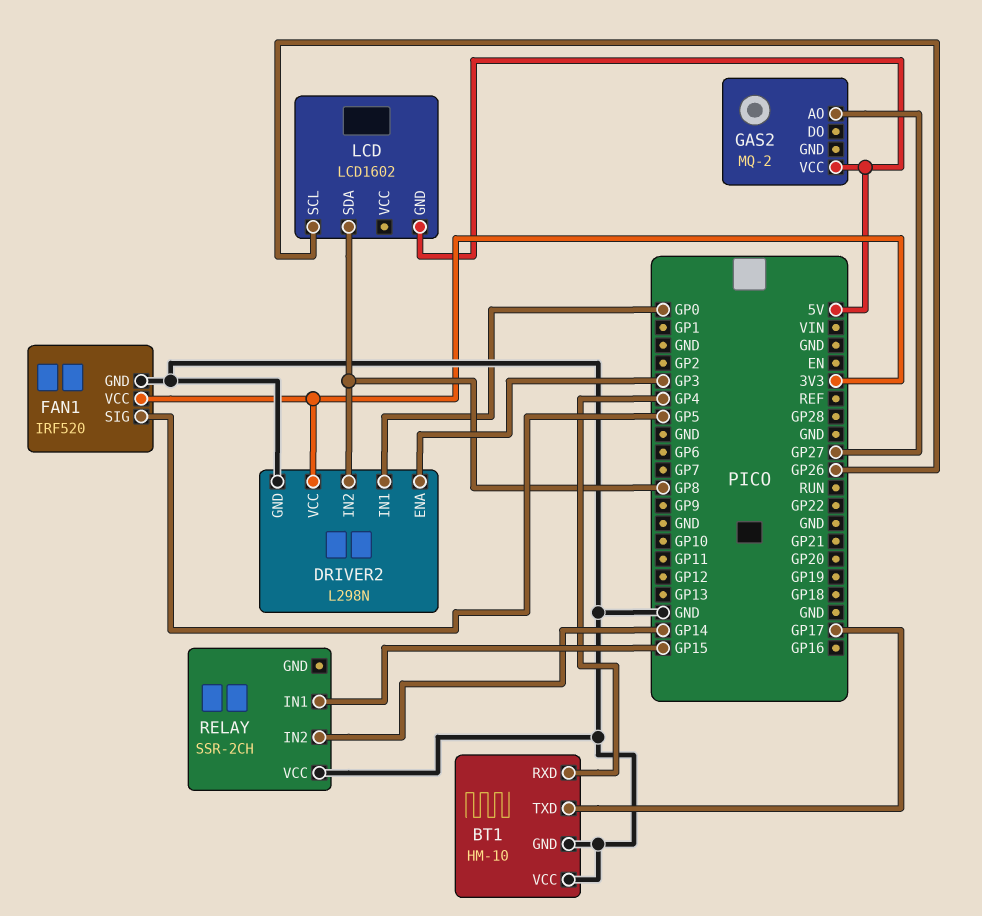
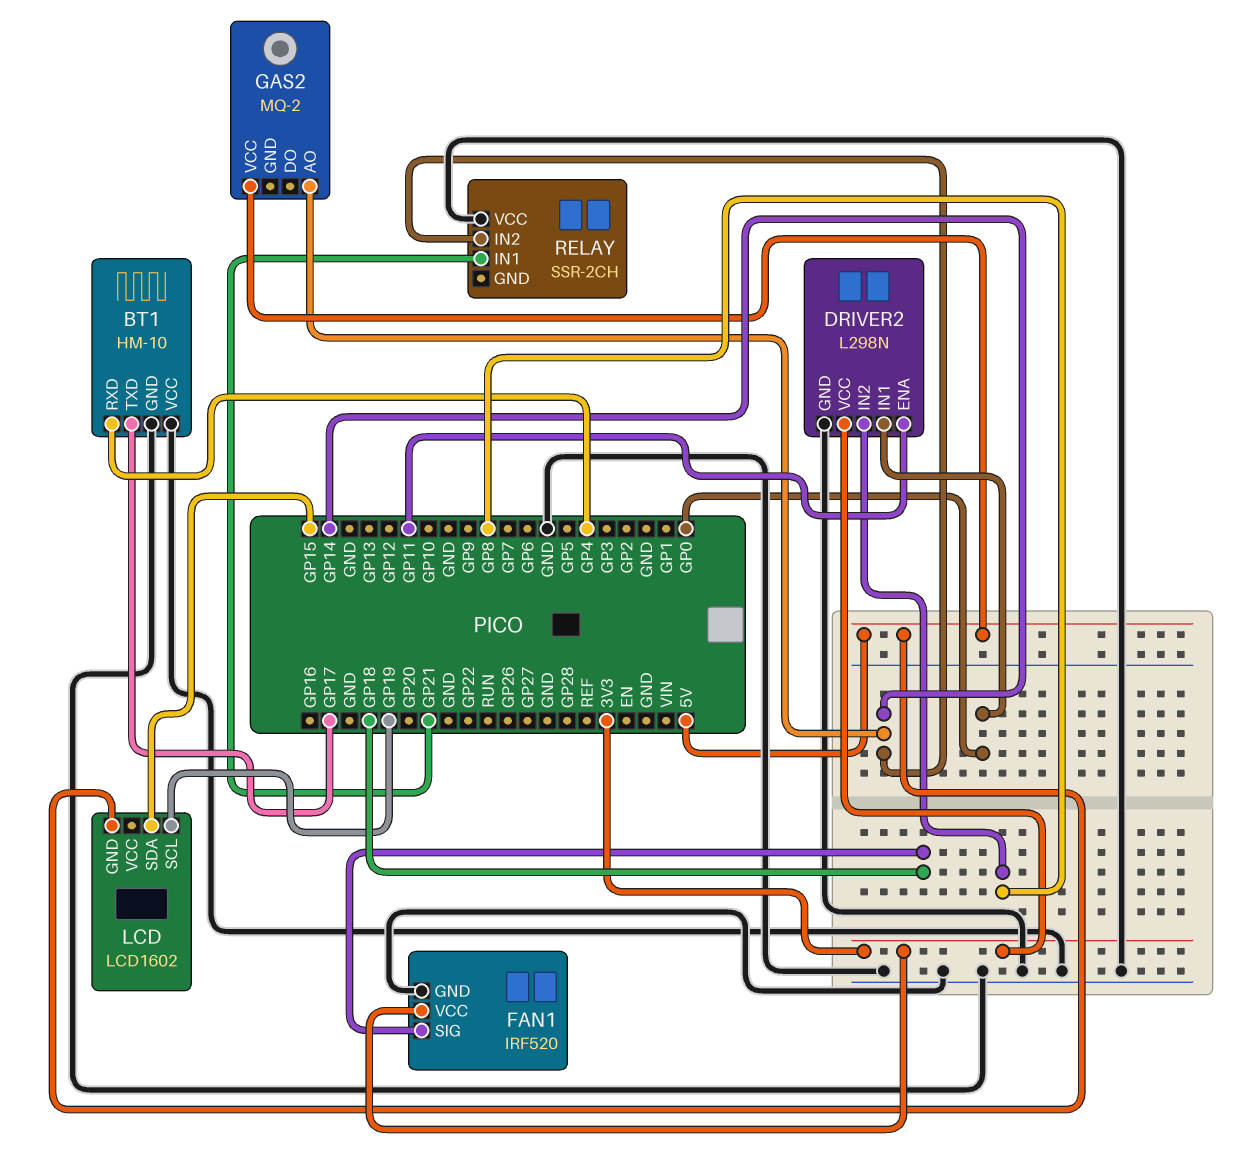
DRIVER2 pin ENA: GP3 -> GP11
FAN1 pin SIG: GP5 -> GP18
GAS2 pin AO: GP27 -> GP14
LCD pin SCL: GP26 -> GP19
LCD pin SDA: GP8 -> GP15
RELAY pin IN1: GP15 -> GP21

